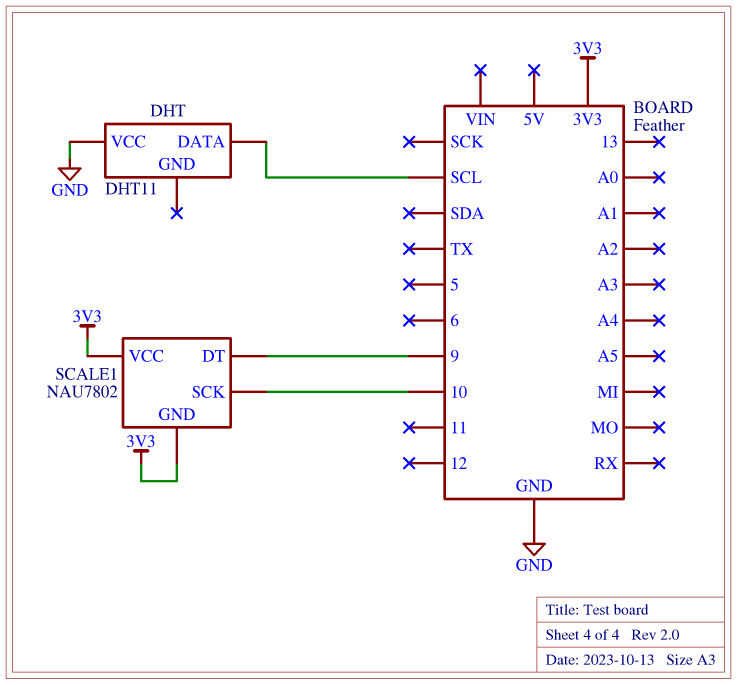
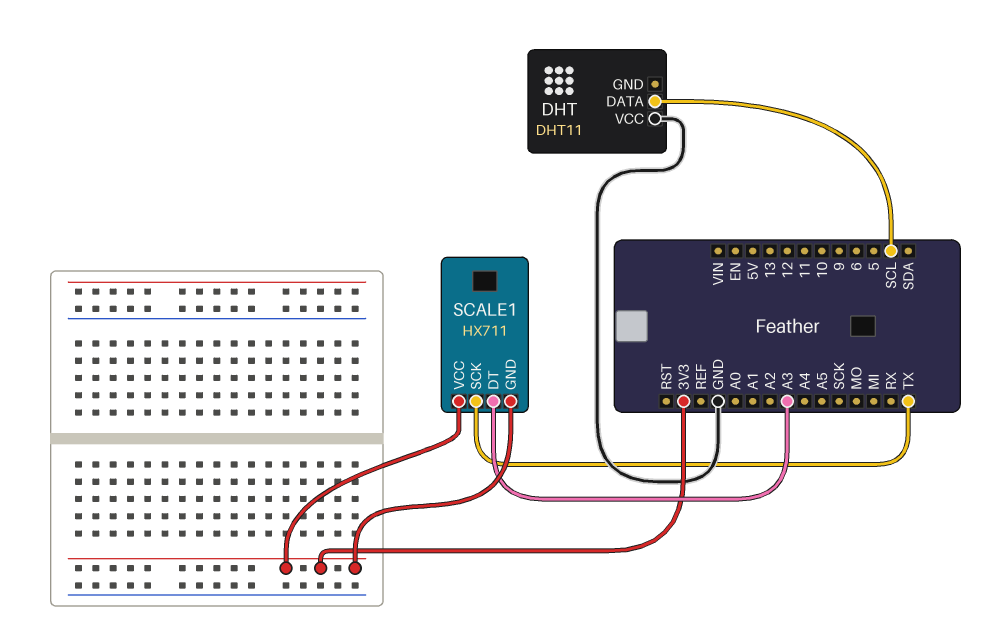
SCALE1: NAU7802 -> HX711
SCALE1 pin DT: 9 -> A3
SCALE1 pin SCK: 10 -> TX

